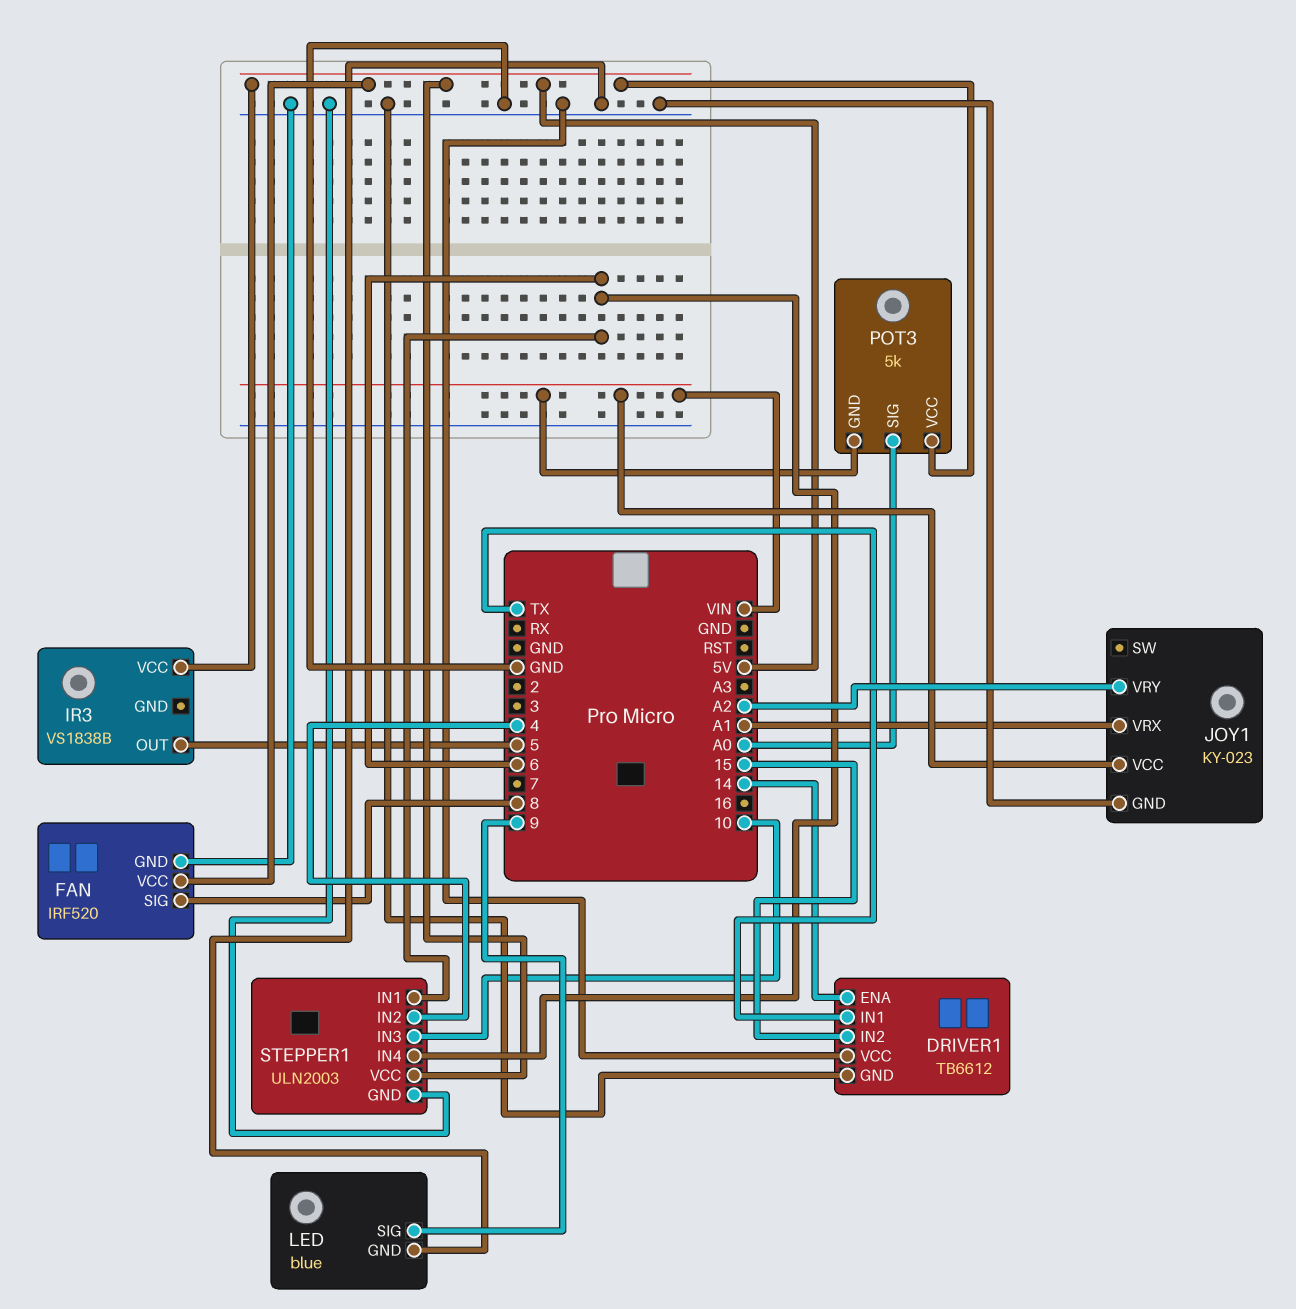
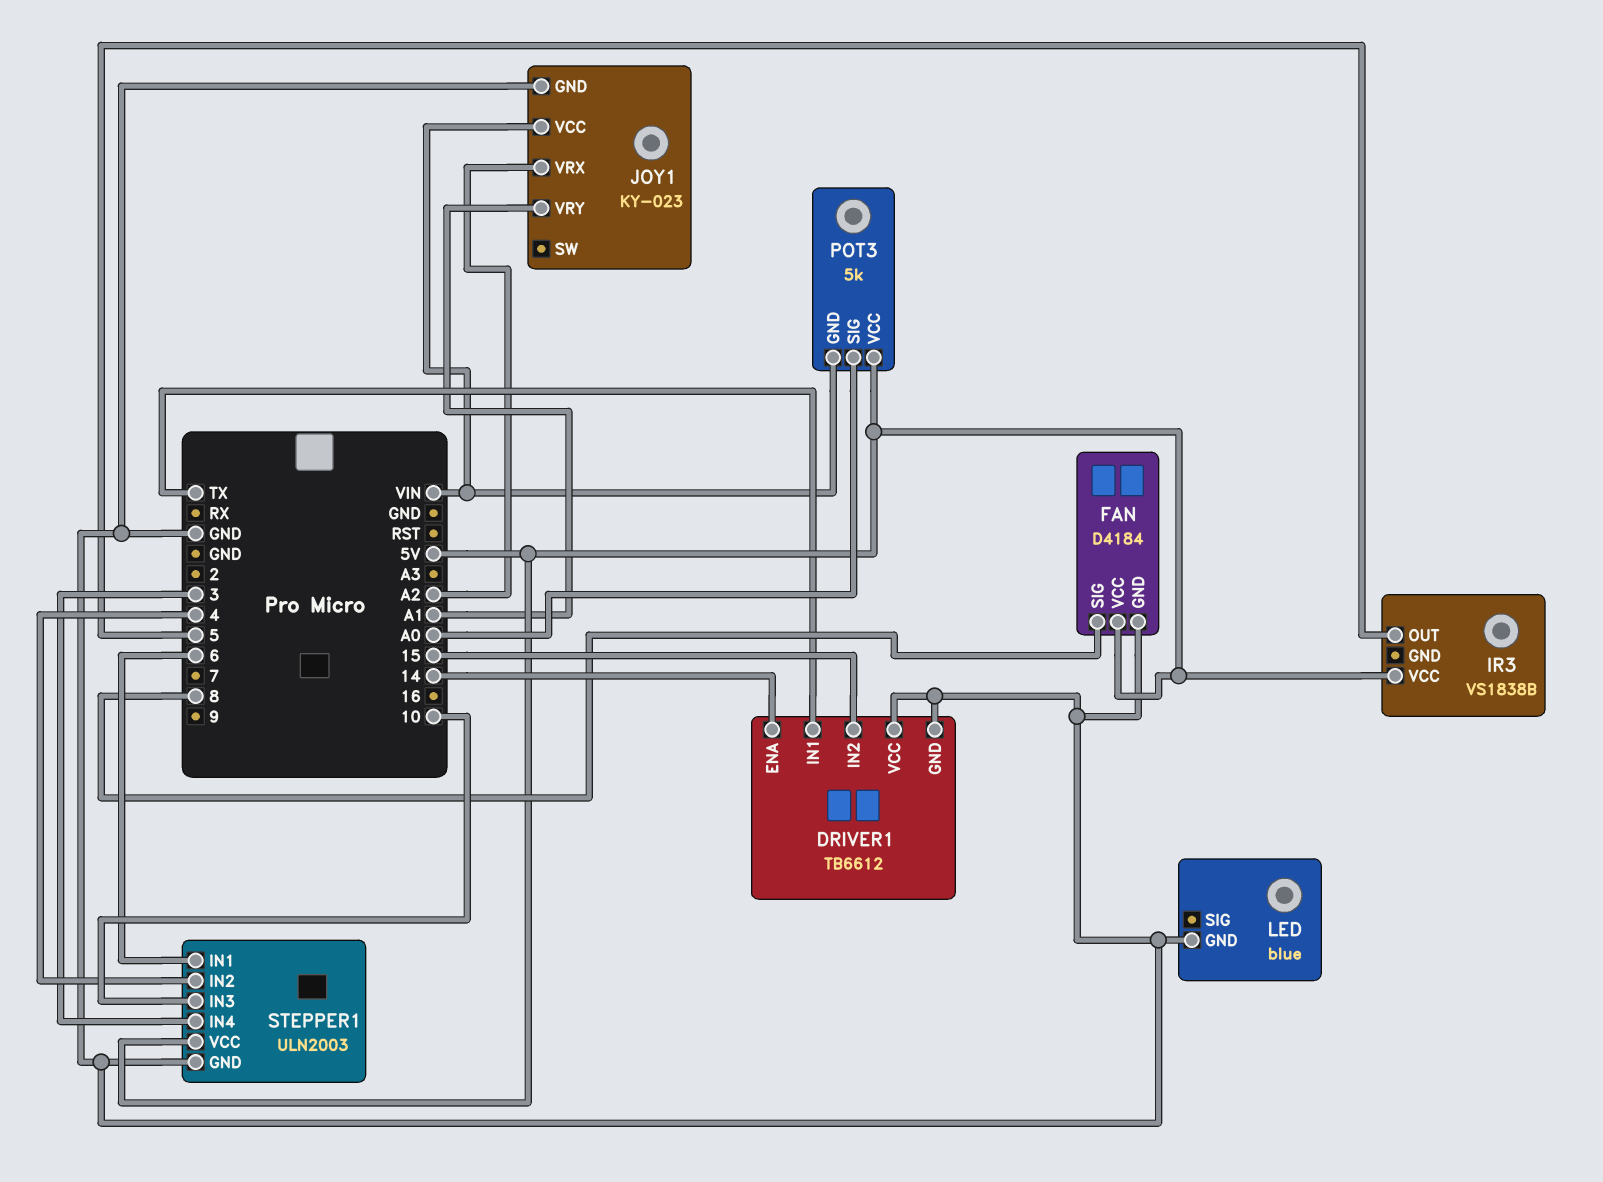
FAN: IRF520 -> D4184
JOY1 pin VRX: A1 -> A2
JOY1 pin VRY: A2 -> A1
LED pin SIG: 9 -> none
STEPPER1 pin IN4: 6 -> 3

